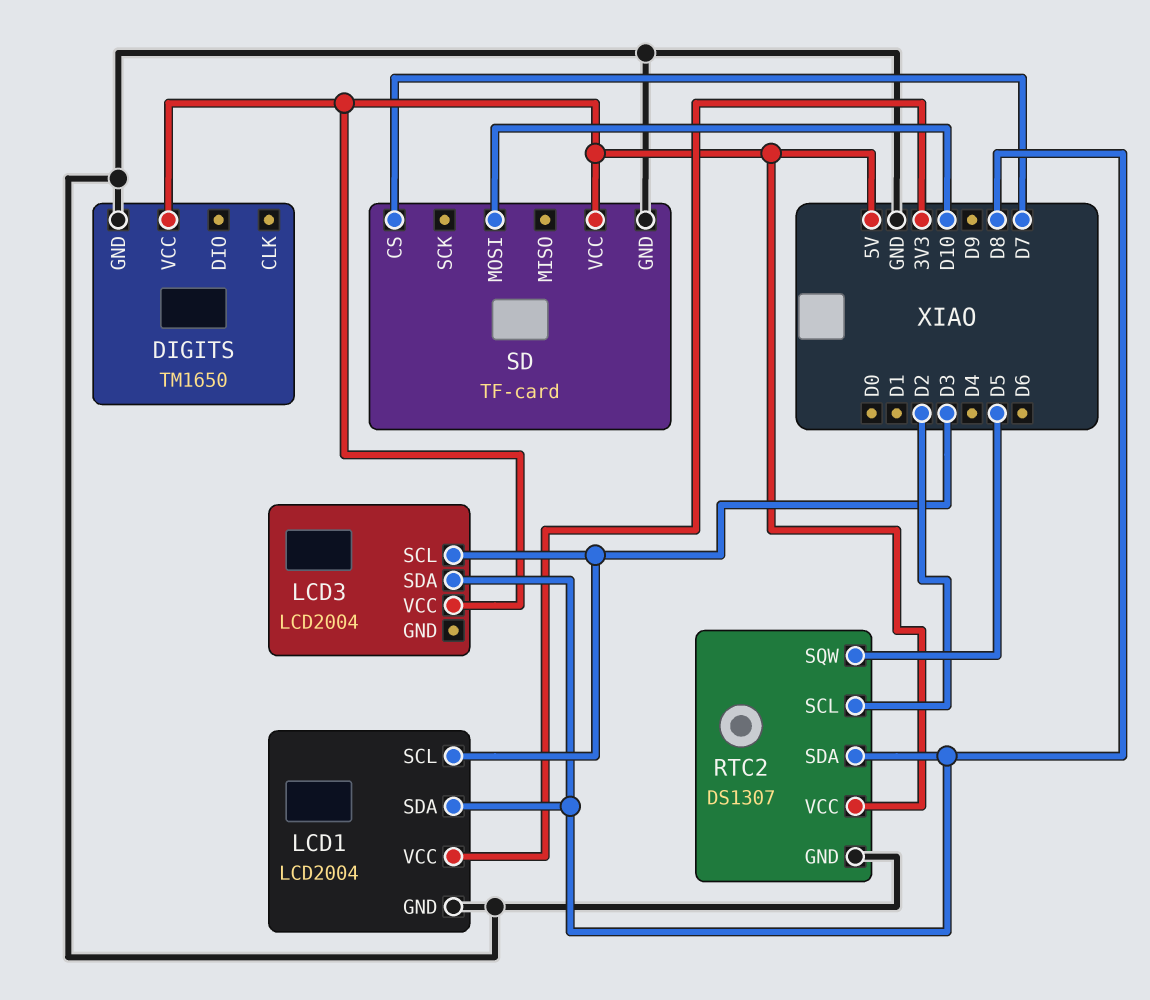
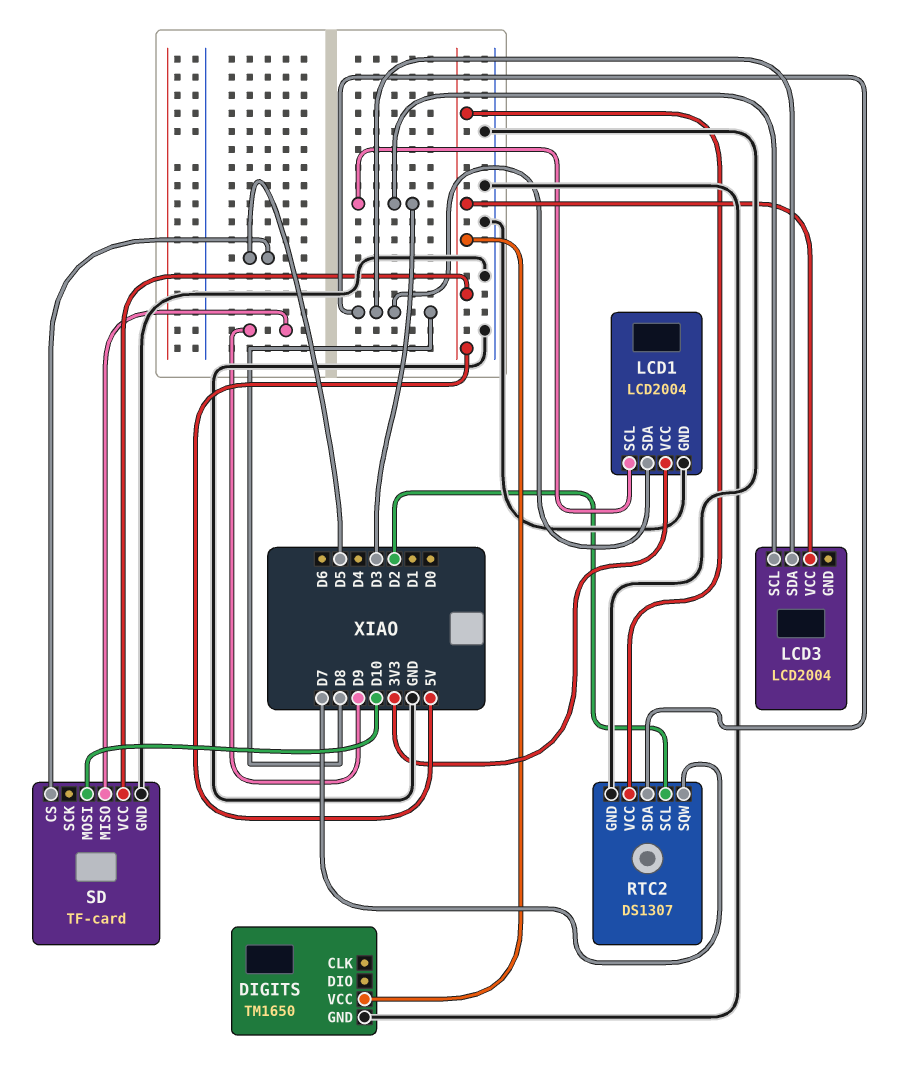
RTC2 pin SQW: D5 -> D7
SD pin CS: D7 -> D5
SD pin MISO: none -> D9

